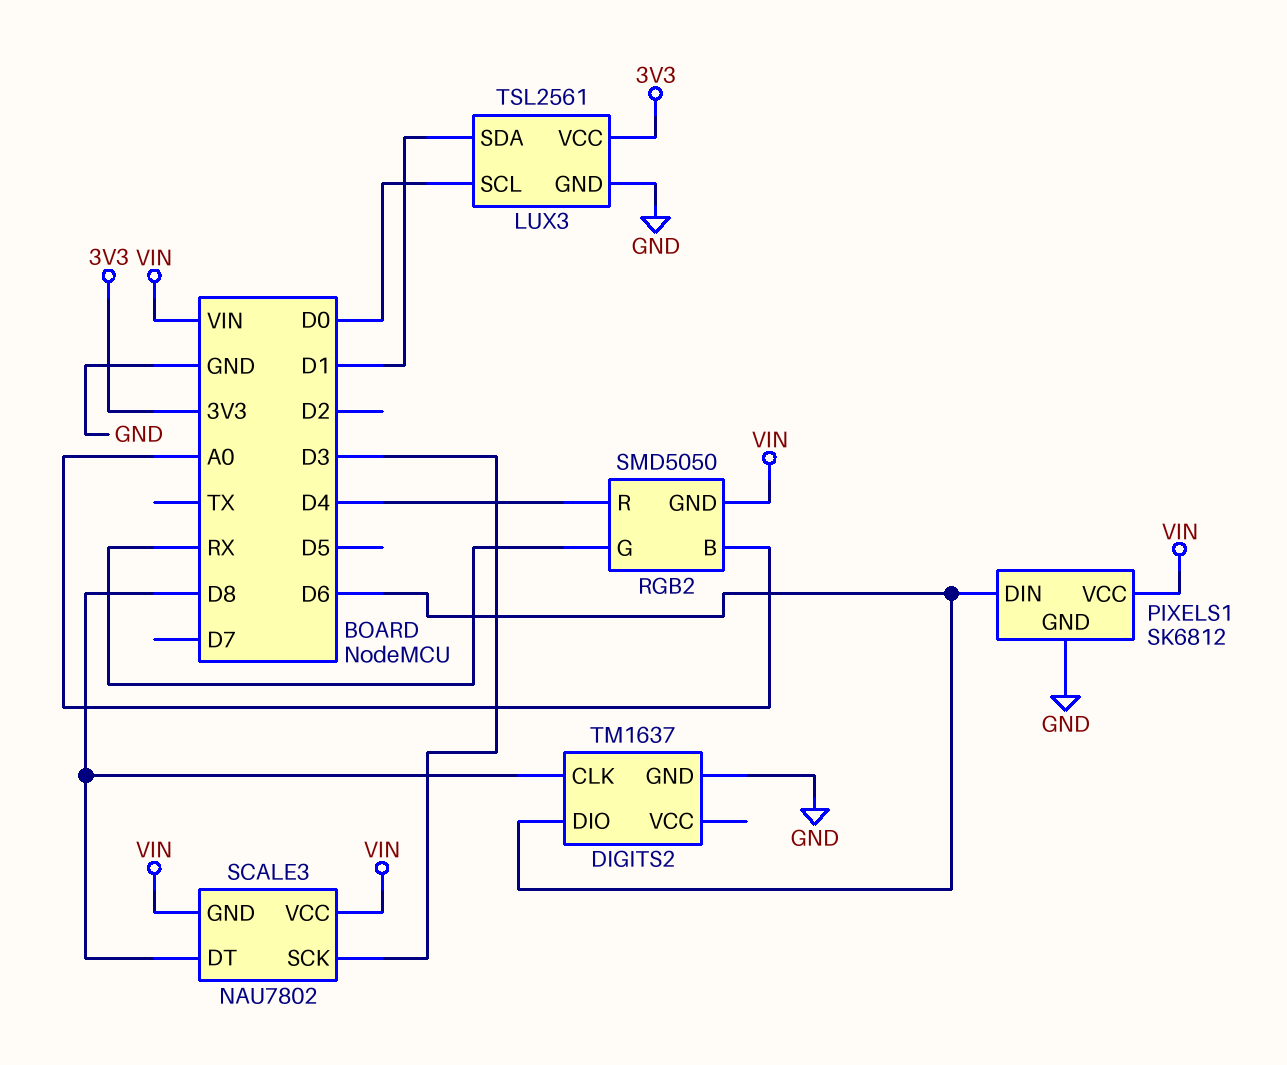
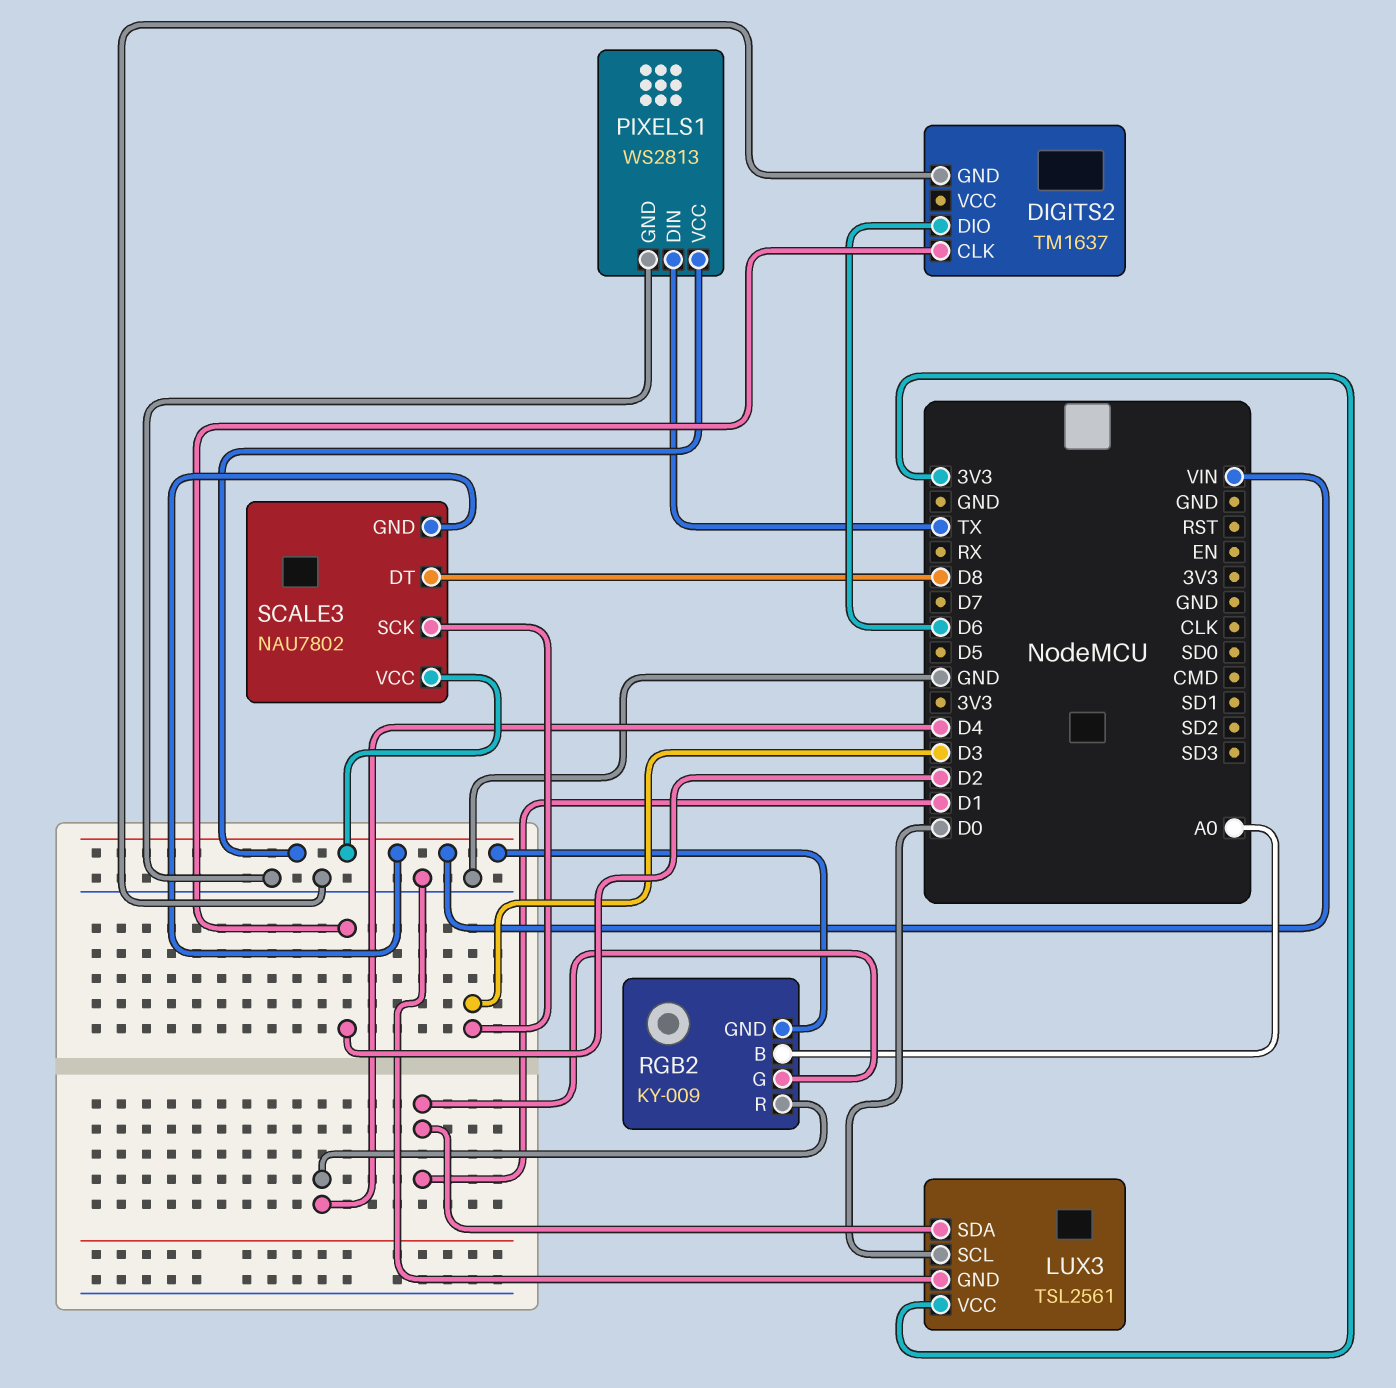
DIGITS2 pin CLK: D8 -> D2
PIXELS1: SK6812 -> WS2813
PIXELS1 pin DIN: D6 -> TX
RGB2: SMD5050 -> KY-009
RGB2 pin G: RX -> D1

